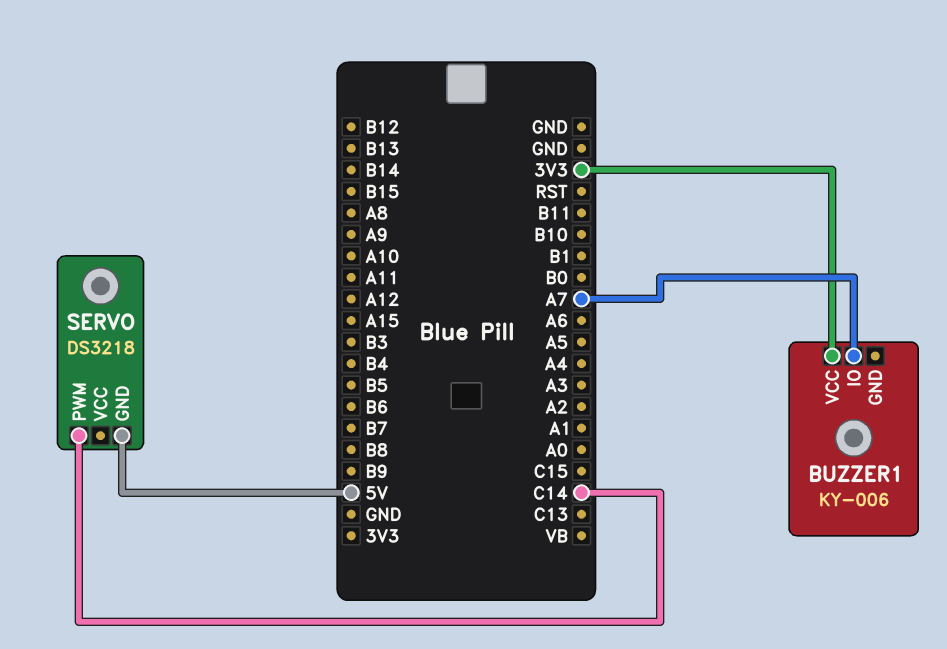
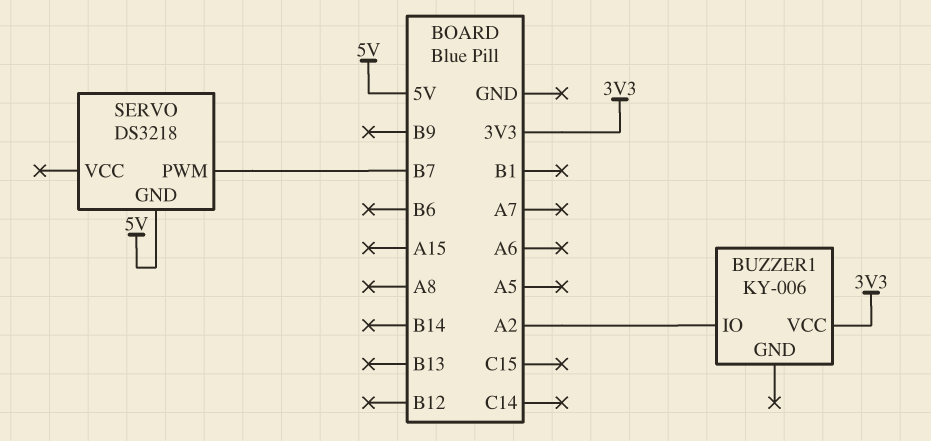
BUZZER1 pin IO: A7 -> A2
SERVO pin PWM: C14 -> B7

